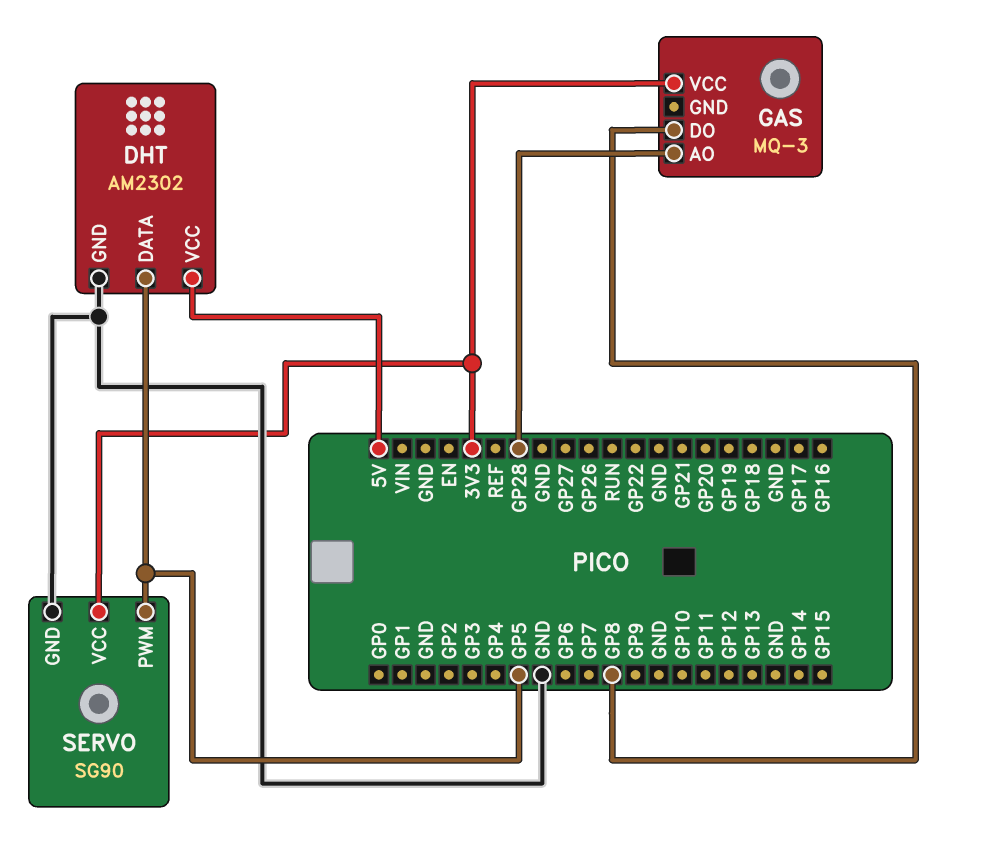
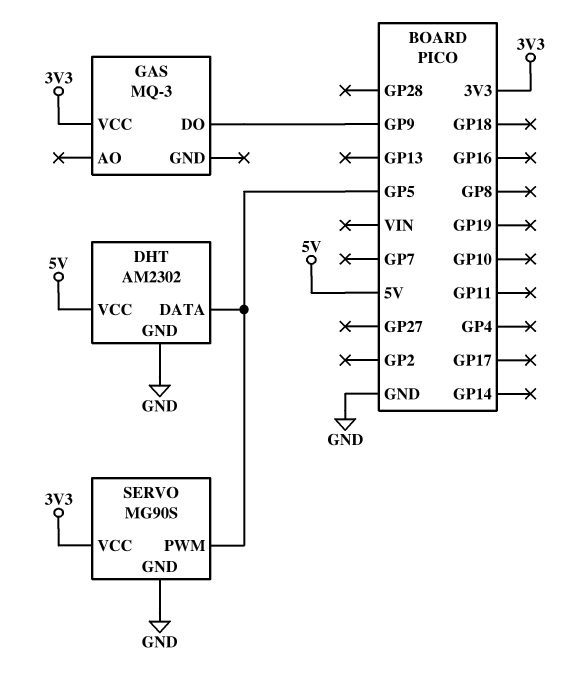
GAS pin AO: GP28 -> none
GAS pin DO: GP8 -> GP9
SERVO: SG90 -> MG90S

